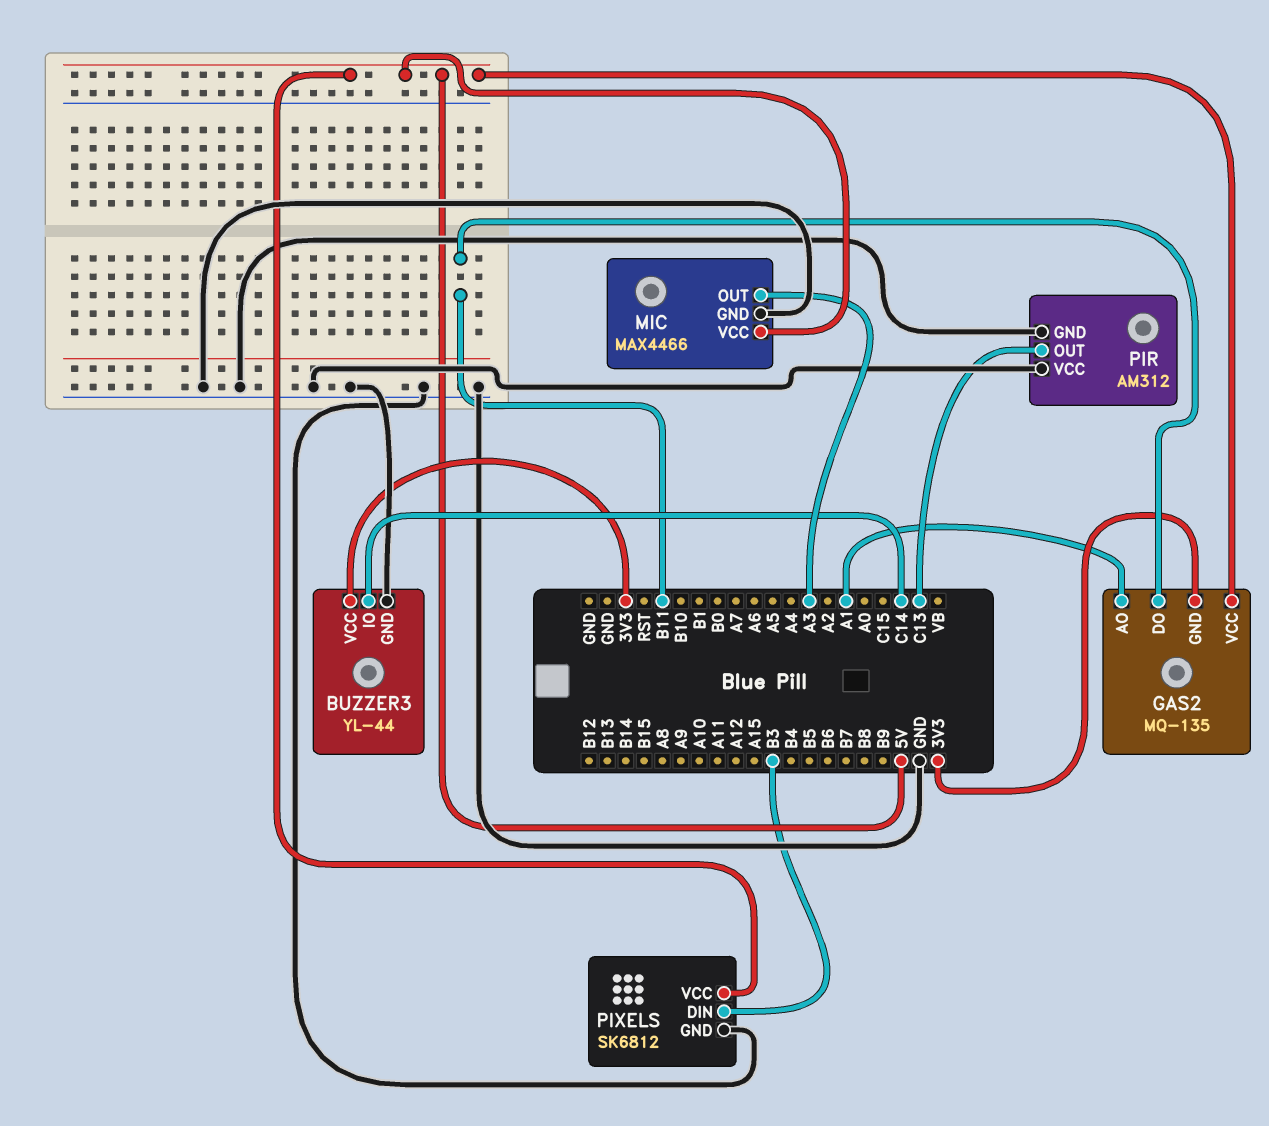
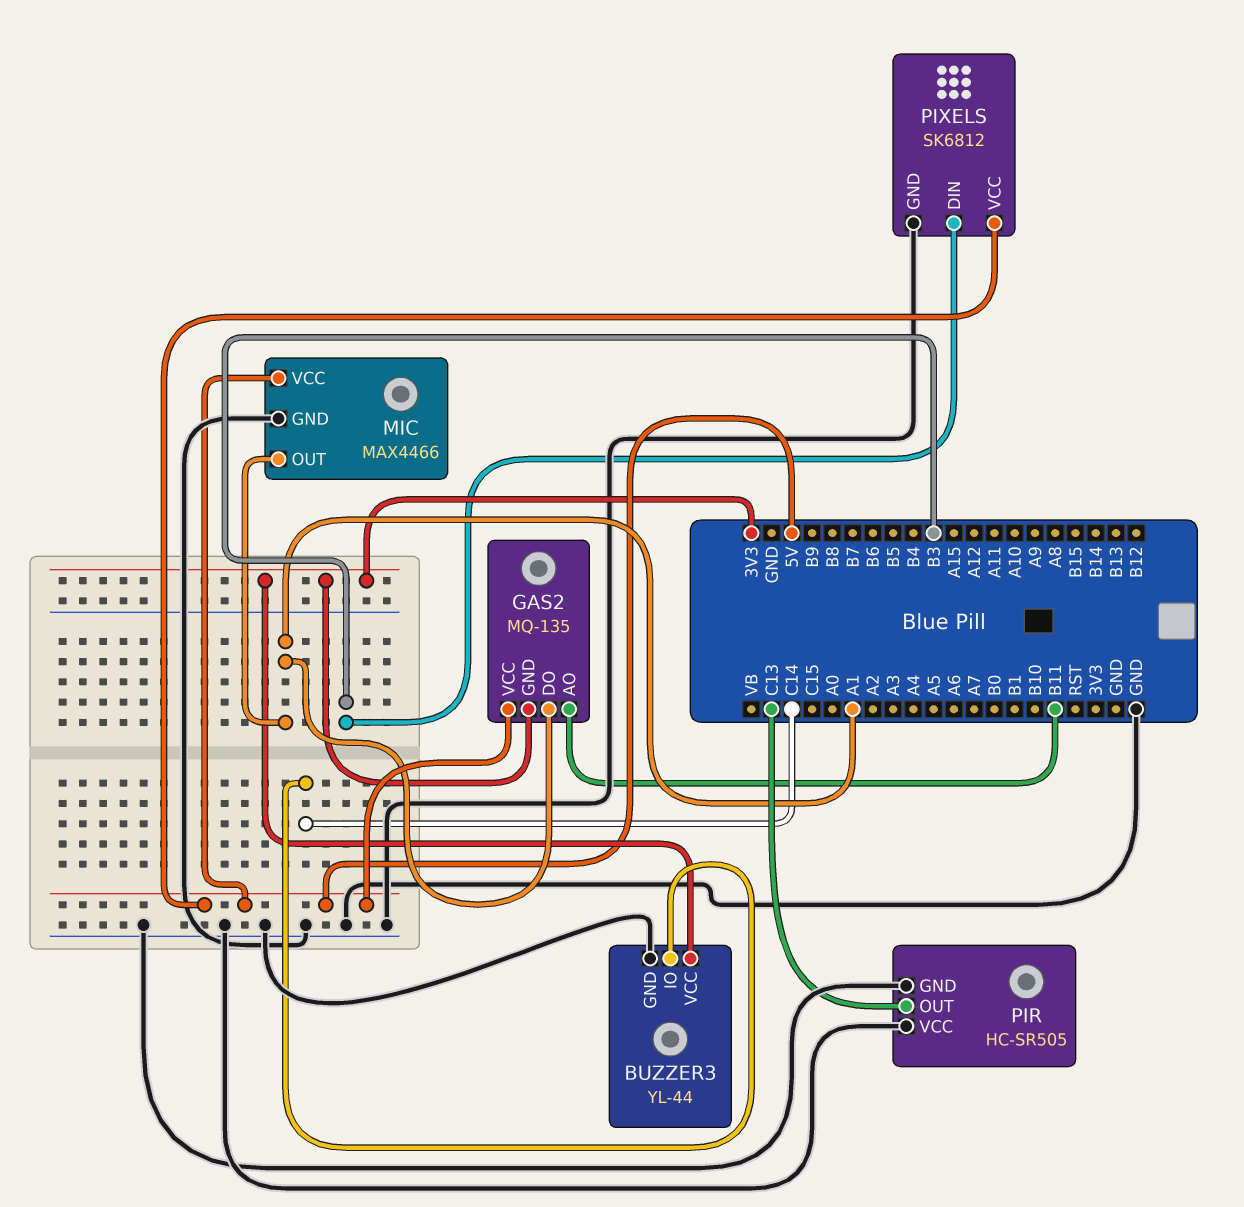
GAS2 pin AO: A1 -> B11
GAS2 pin DO: B11 -> A1
MIC pin OUT: A3 -> A1
PIR: AM312 -> HC-SR505

